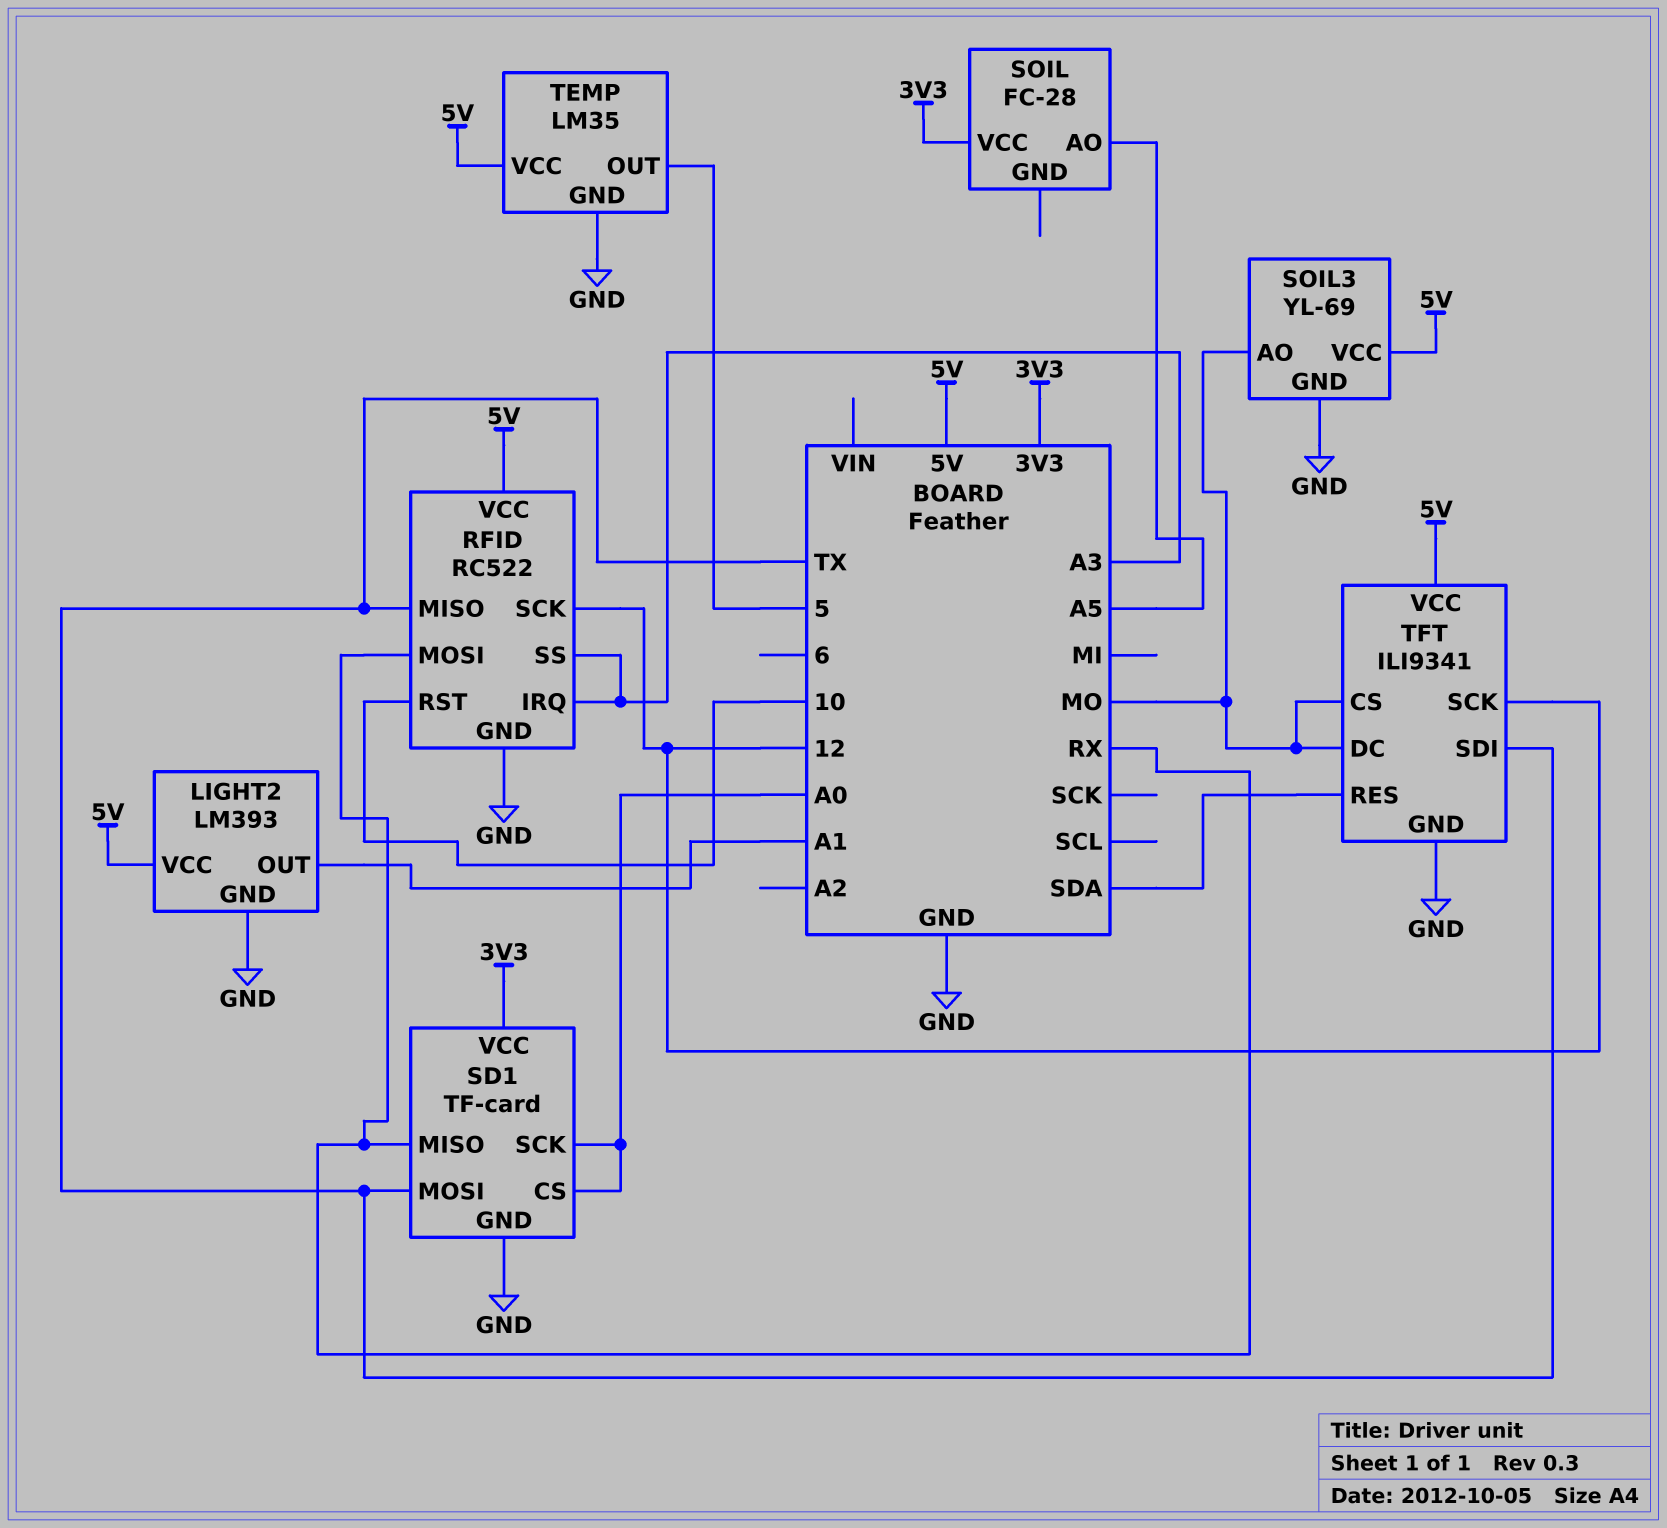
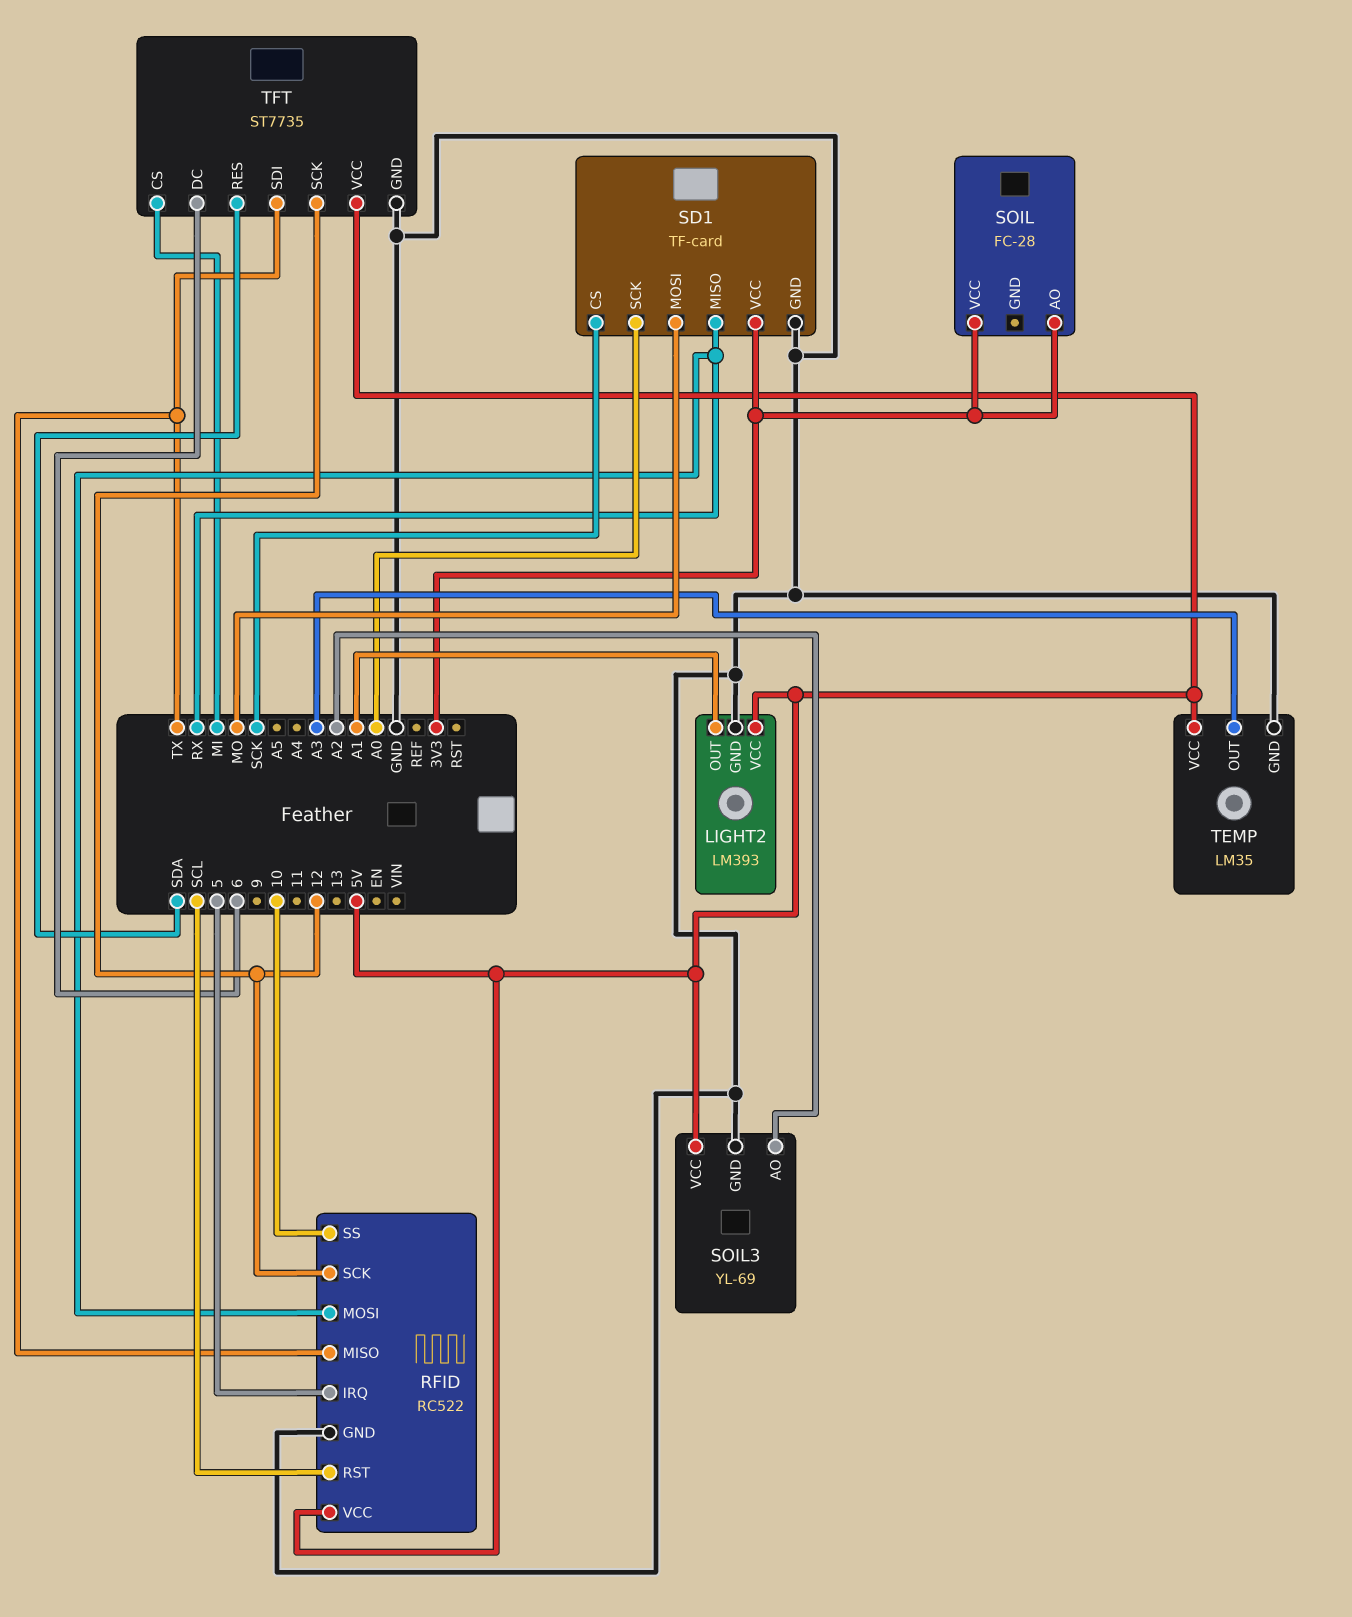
RFID pin IRQ: A3 -> 5
RFID pin RST: 10 -> SCL
RFID pin SS: A3 -> 10
SD1 pin CS: A0 -> SCK
SD1 pin MOSI: TX -> MO
SOIL pin AO: A5 -> 3V3
SOIL3 pin AO: MO -> A2
TEMP pin OUT: 5 -> A3
TFT: ILI9341 -> ST7735
TFT pin CS: MO -> MI
TFT pin DC: MO -> 6

